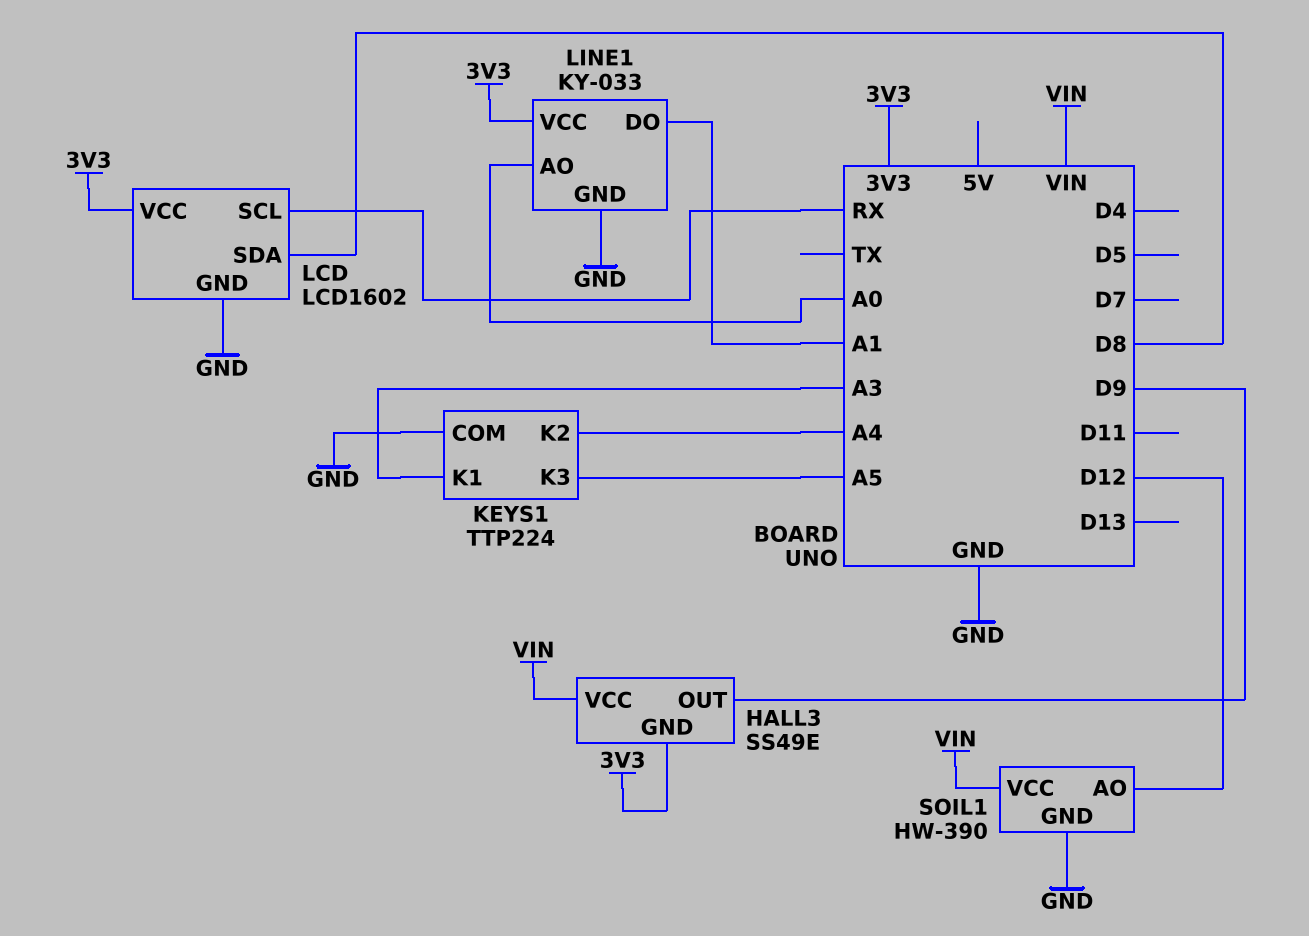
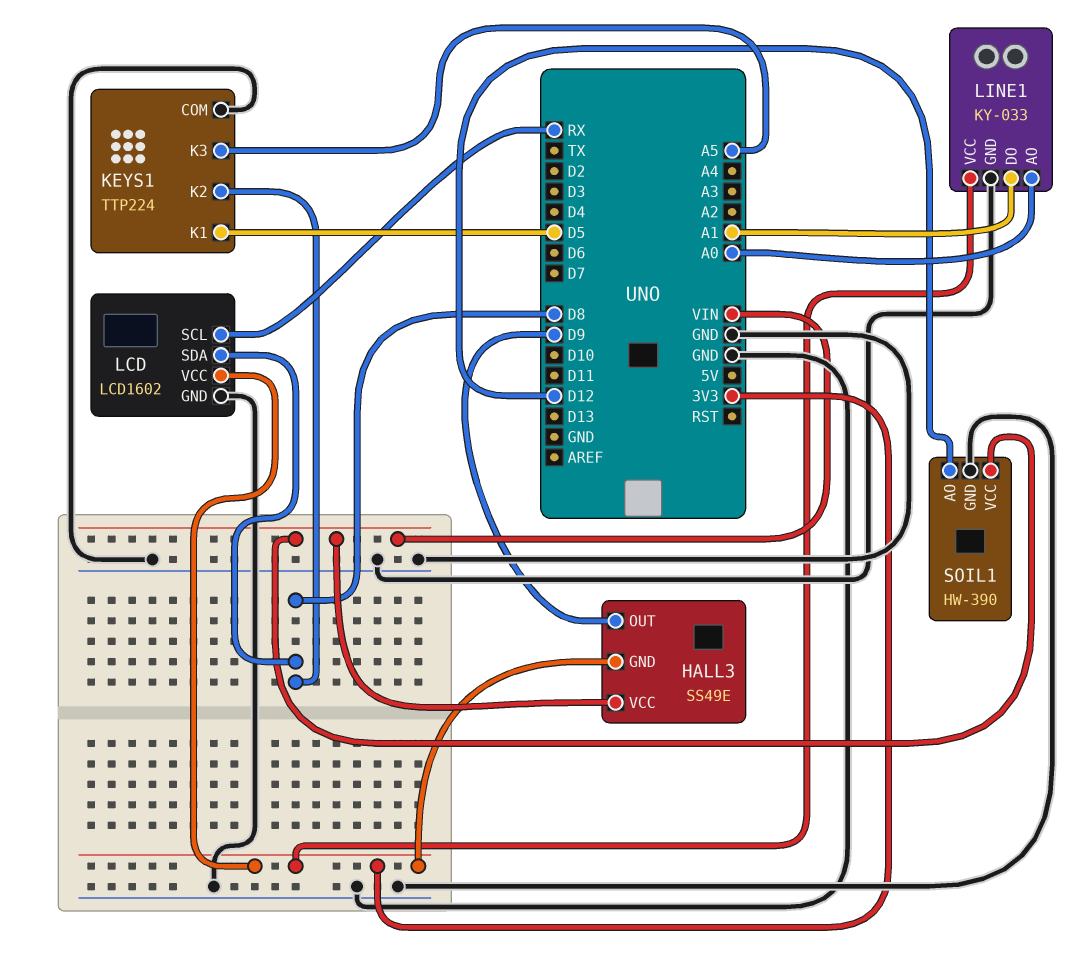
KEYS1 pin K1: A3 -> D5
KEYS1 pin K2: A4 -> D8

